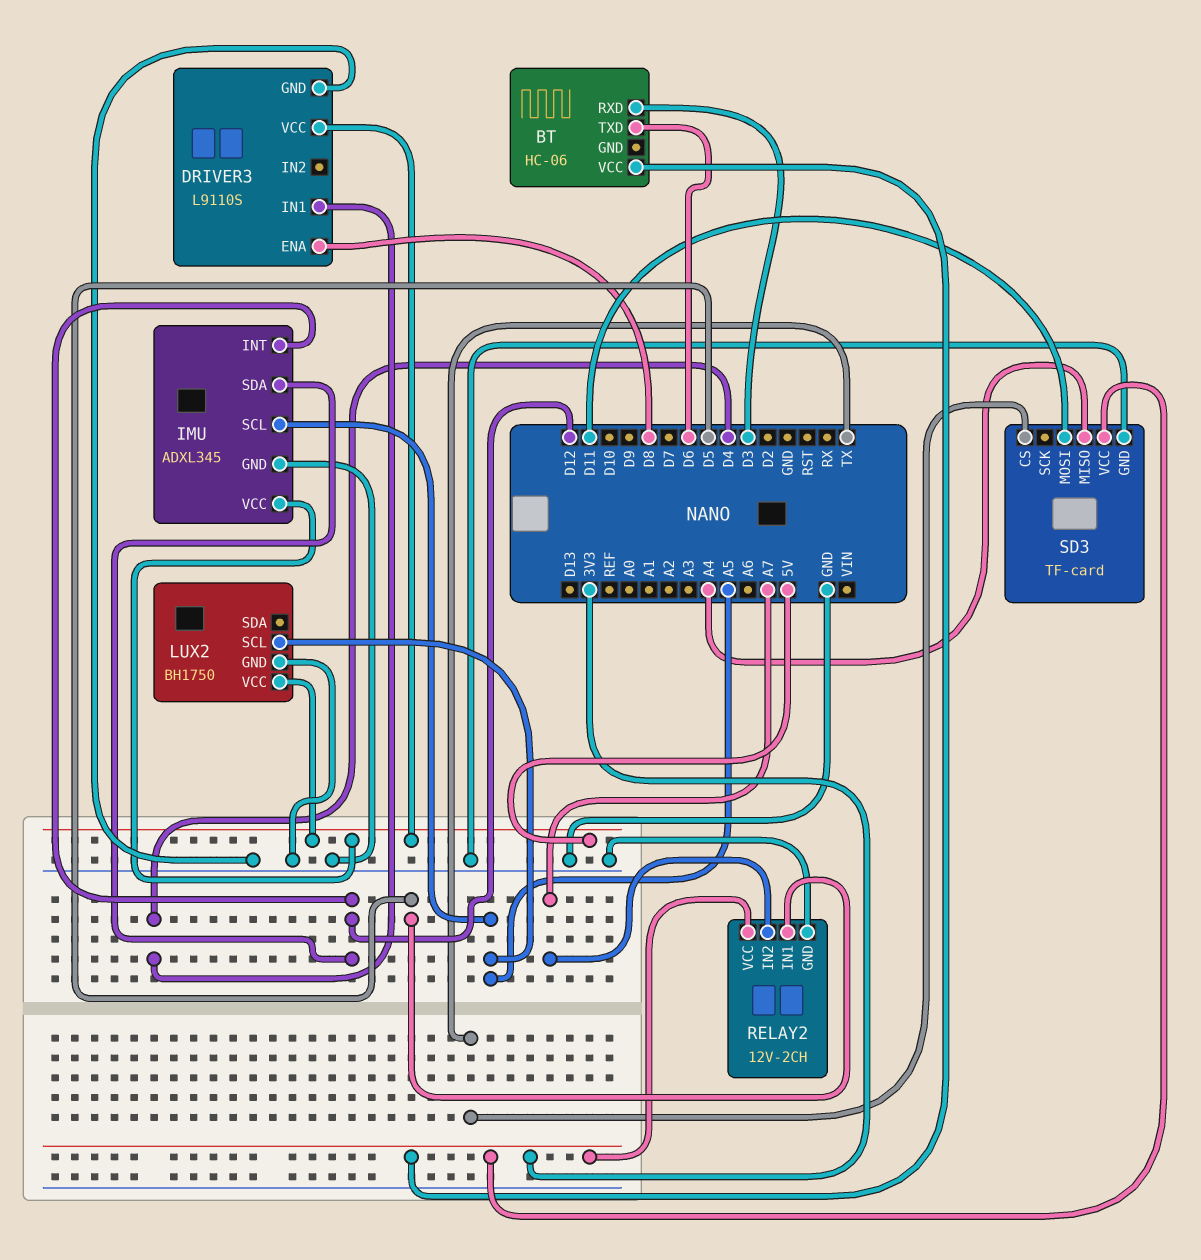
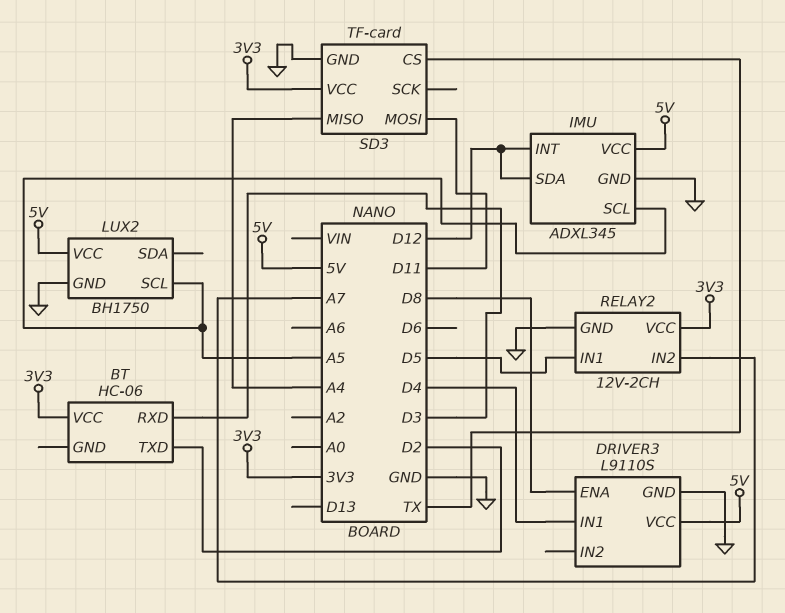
BT pin TXD: D6 -> D2

